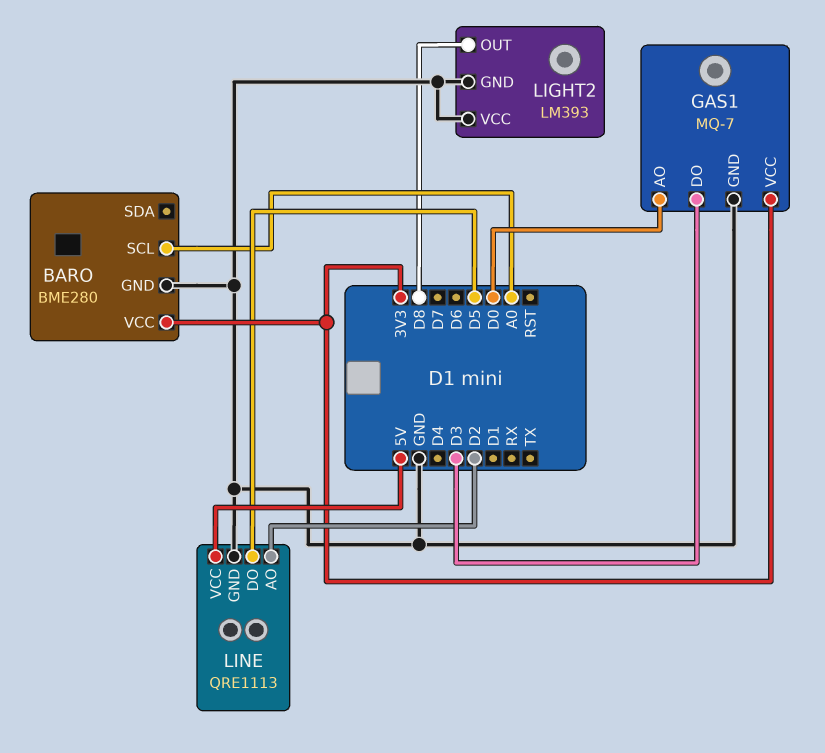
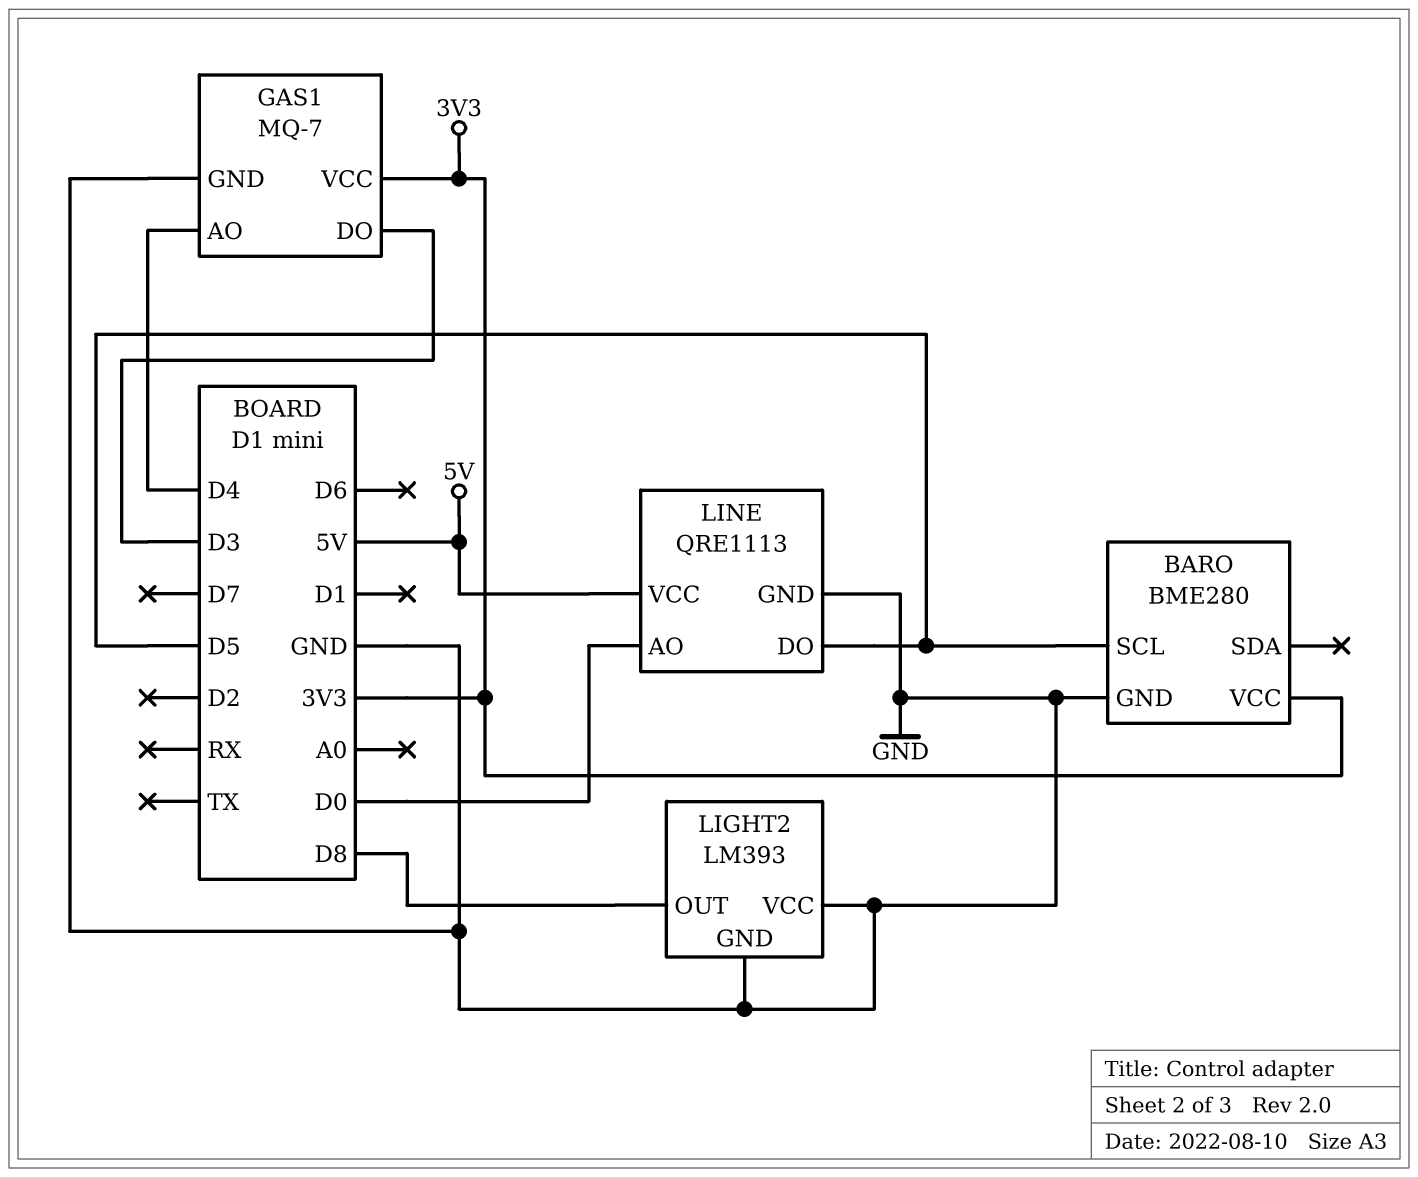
BARO pin SCL: A0 -> D5
GAS1 pin AO: D0 -> D4
LINE pin AO: D2 -> D0

